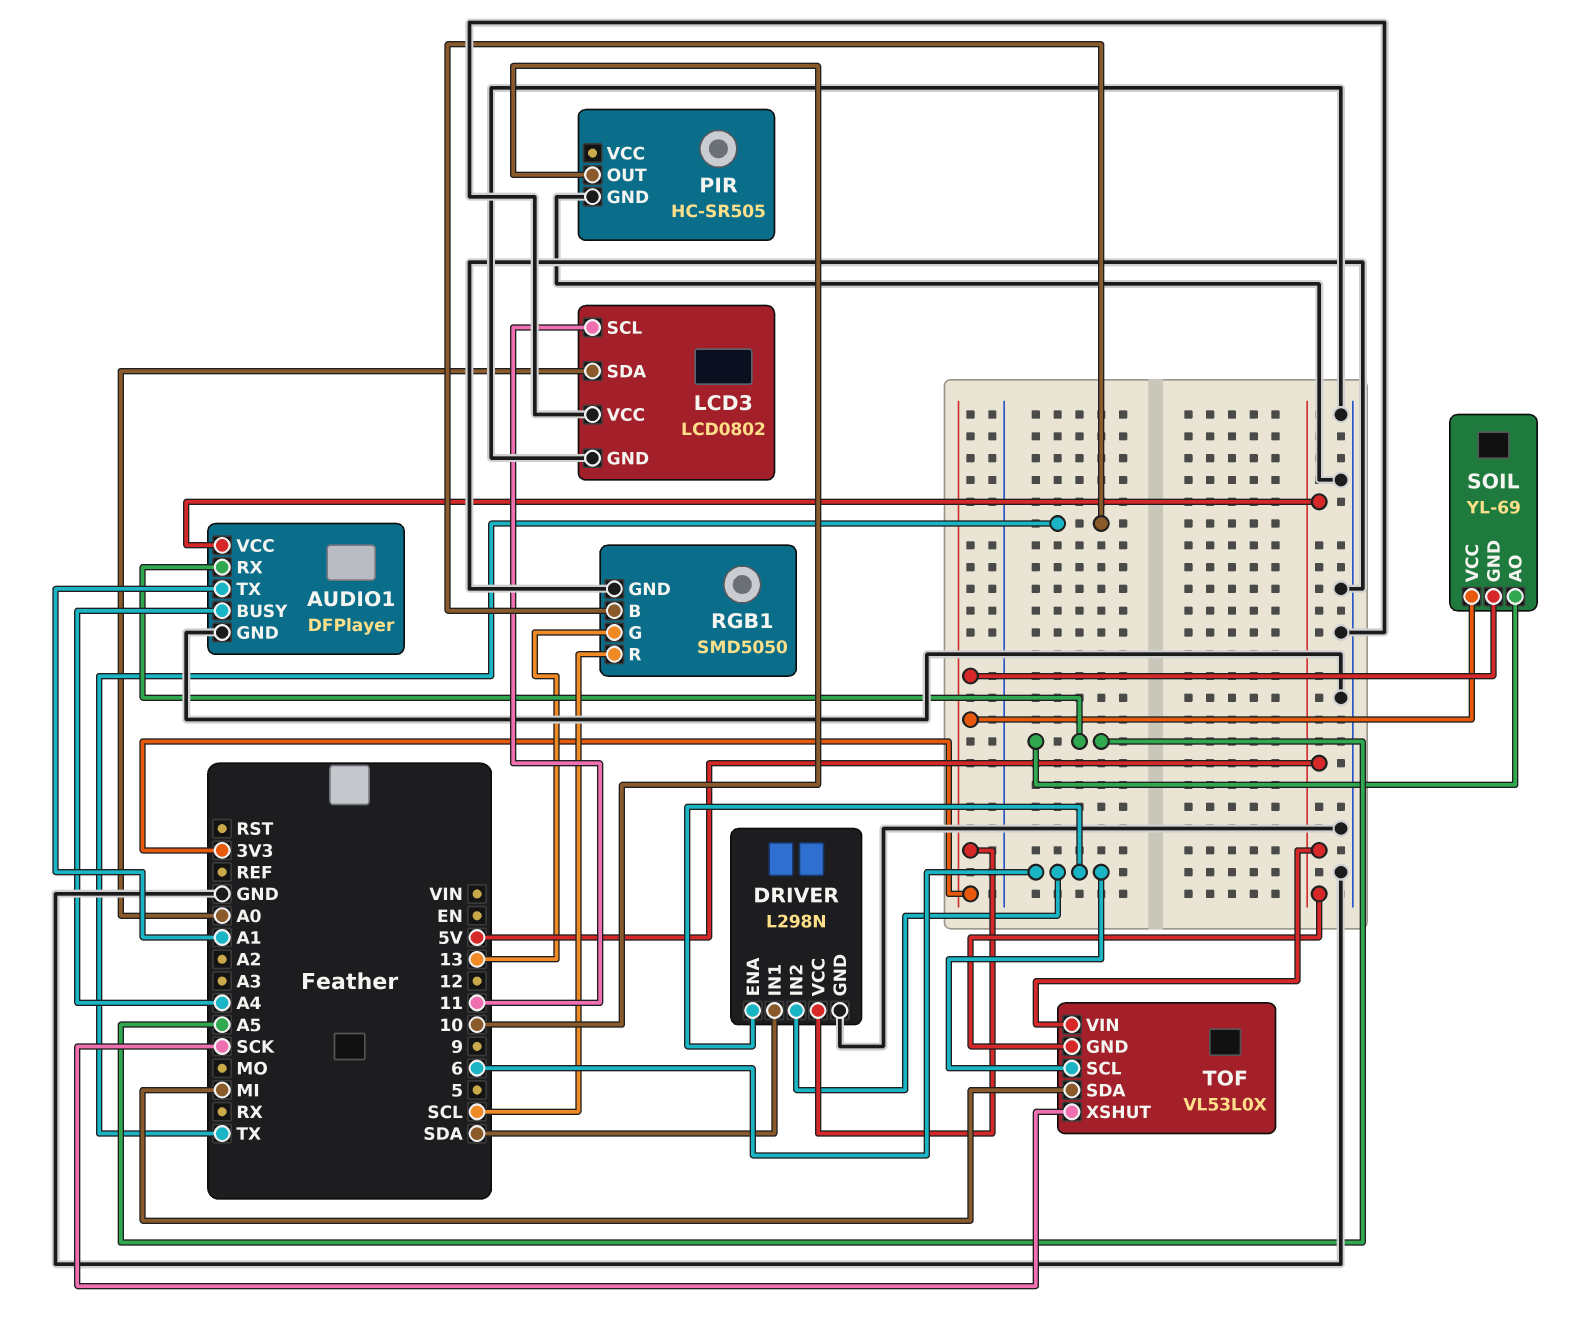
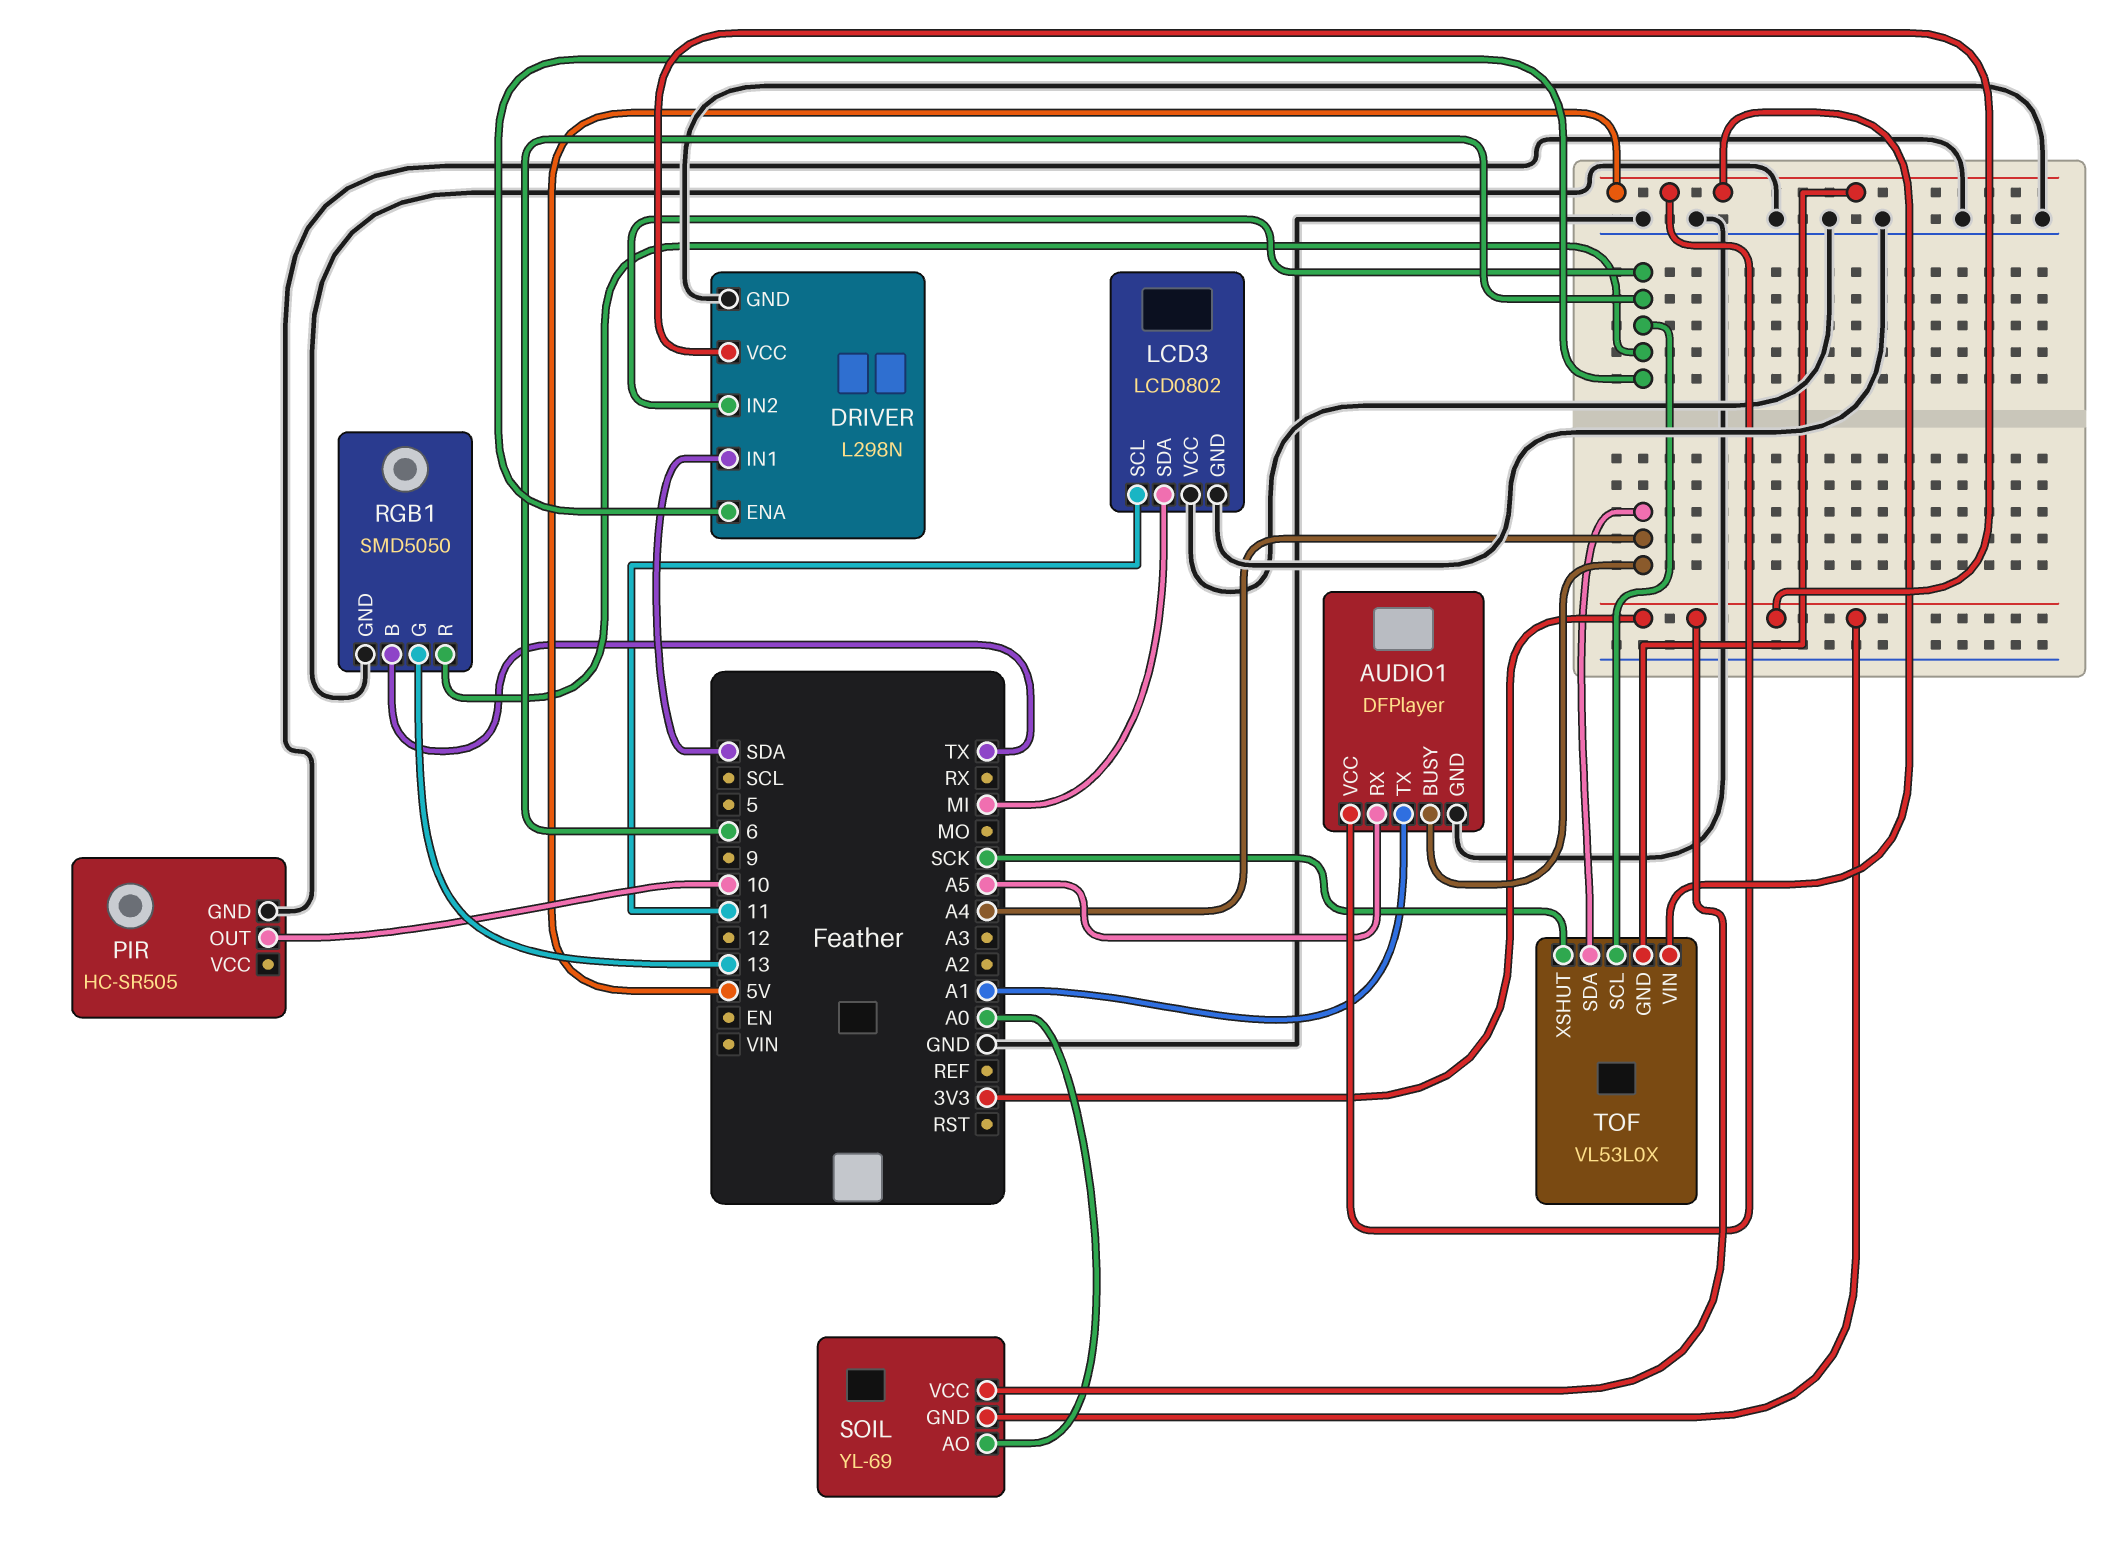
LCD3 pin SDA: A0 -> MI
RGB1 pin R: SCL -> 6
SOIL pin AO: A5 -> A0
TOF pin SDA: MI -> A4

